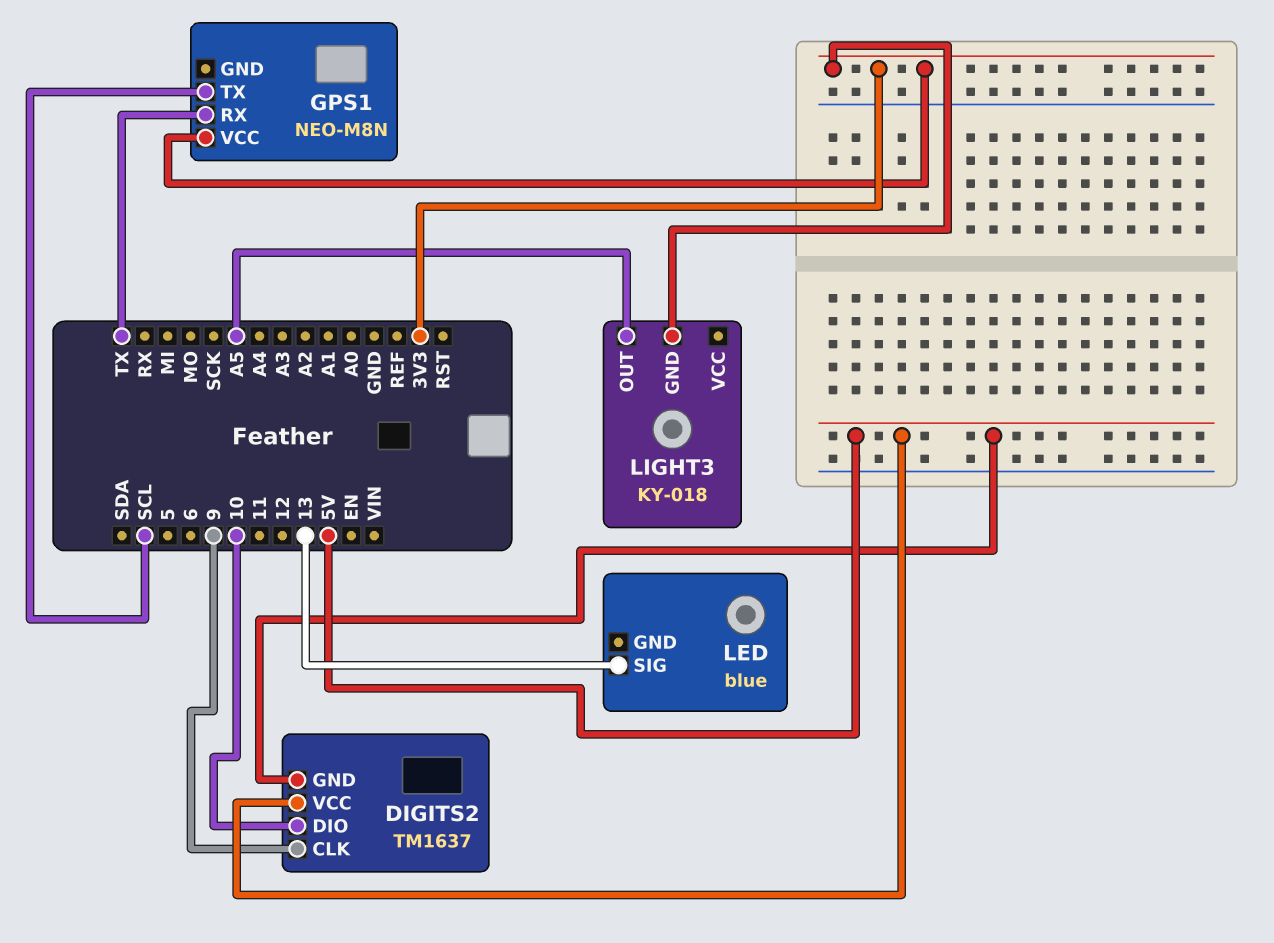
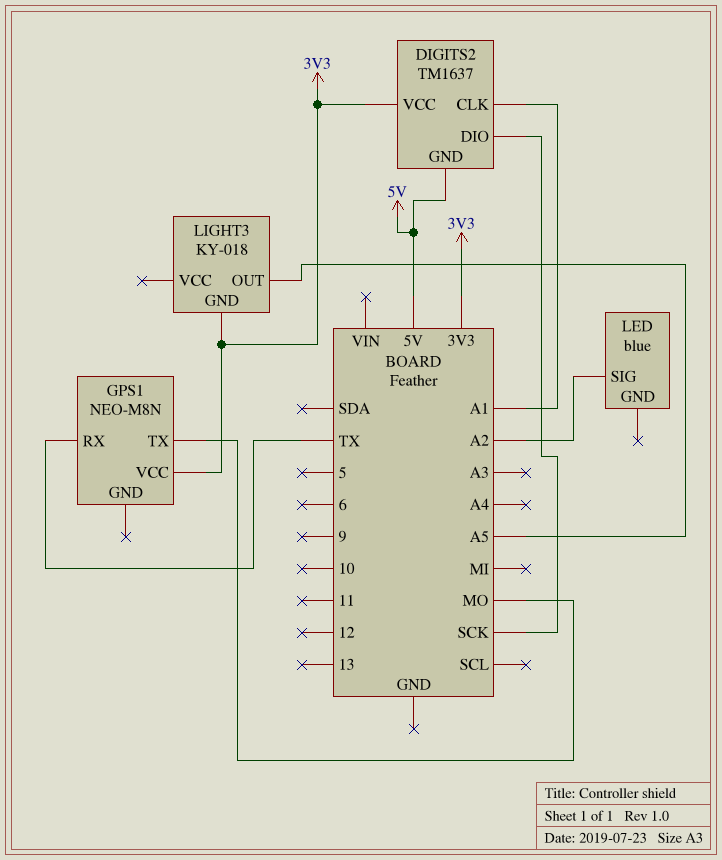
DIGITS2 pin CLK: 9 -> A1
DIGITS2 pin DIO: 10 -> SCK
DIGITS2 pin VCC: 5V -> 3V3
GPS1 pin TX: SCL -> MO
LED pin SIG: 13 -> A2

